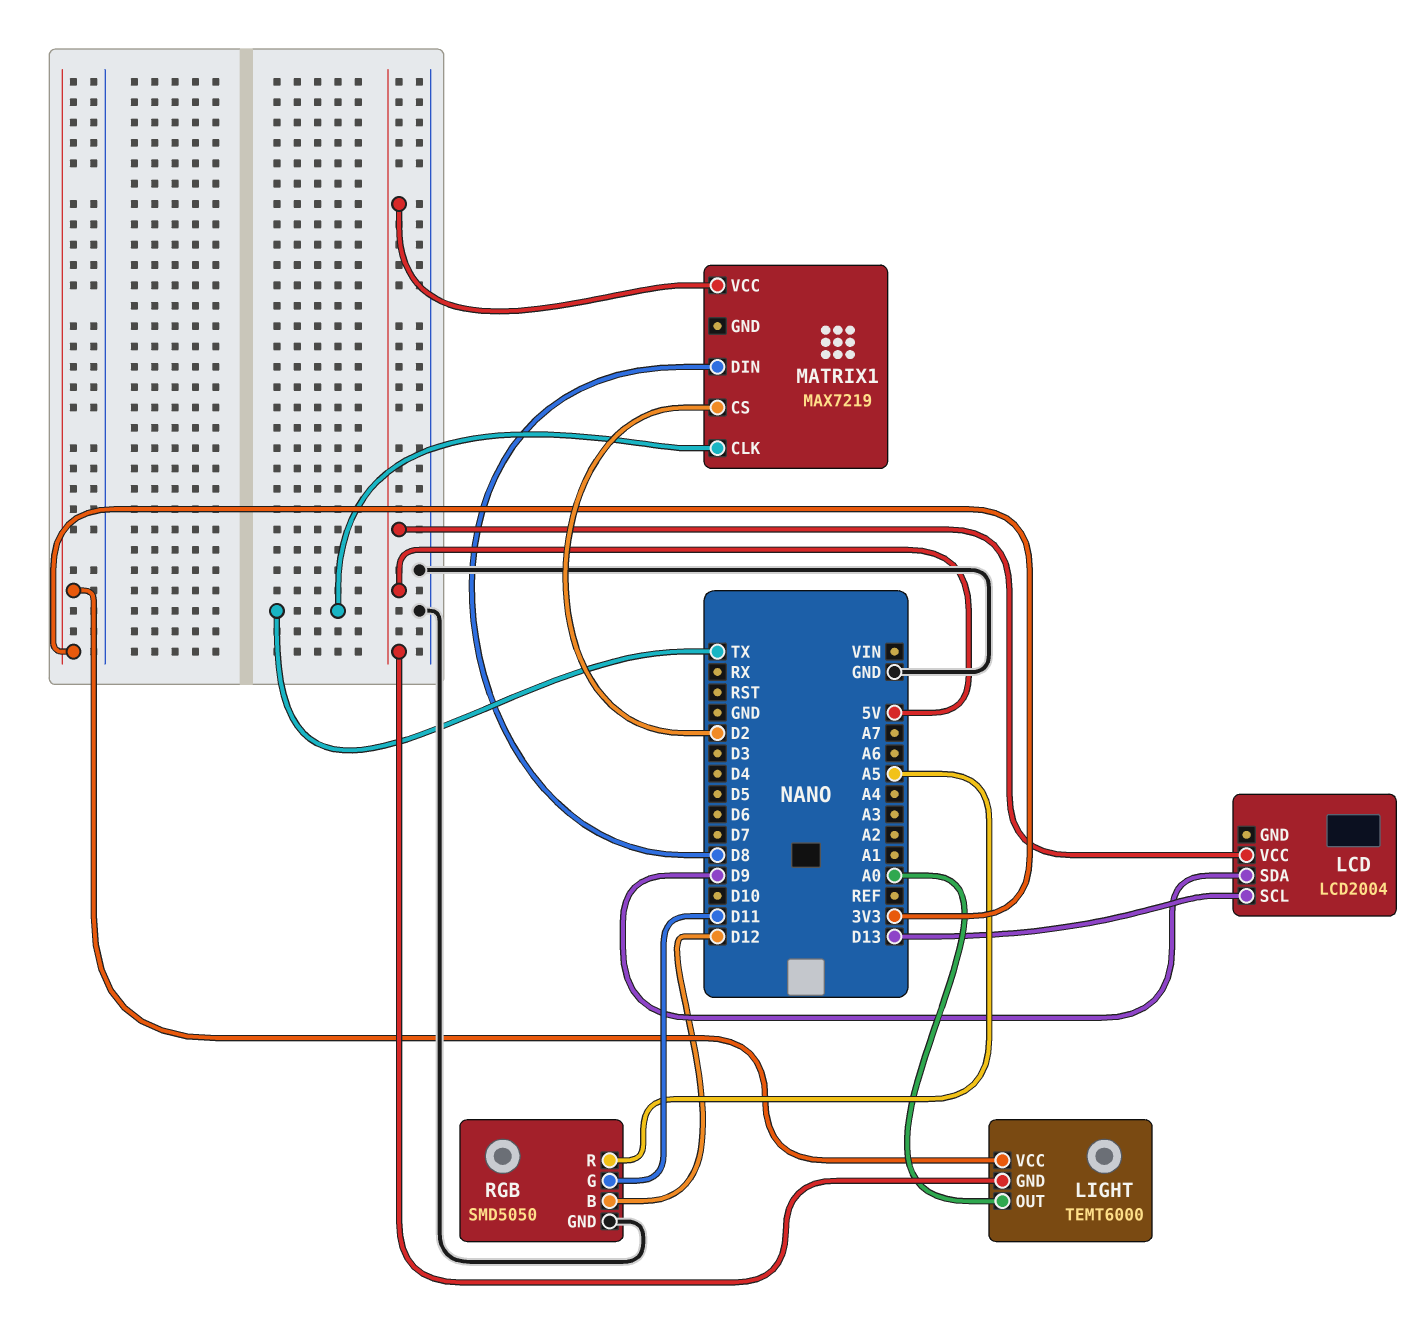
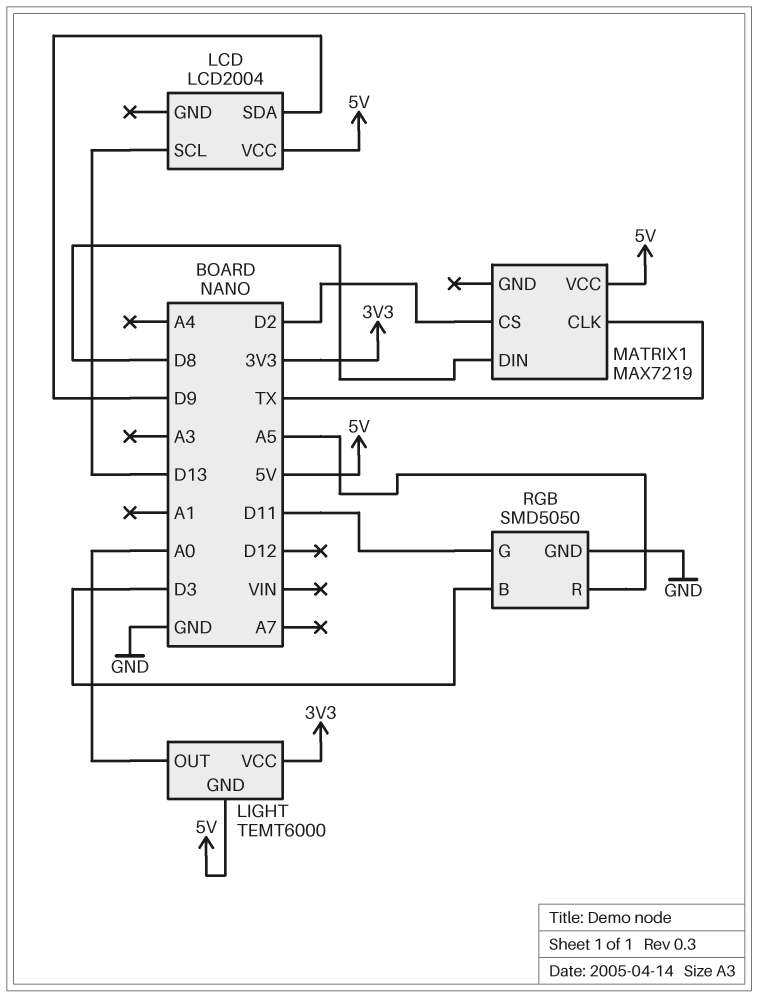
RGB pin B: D12 -> D3

